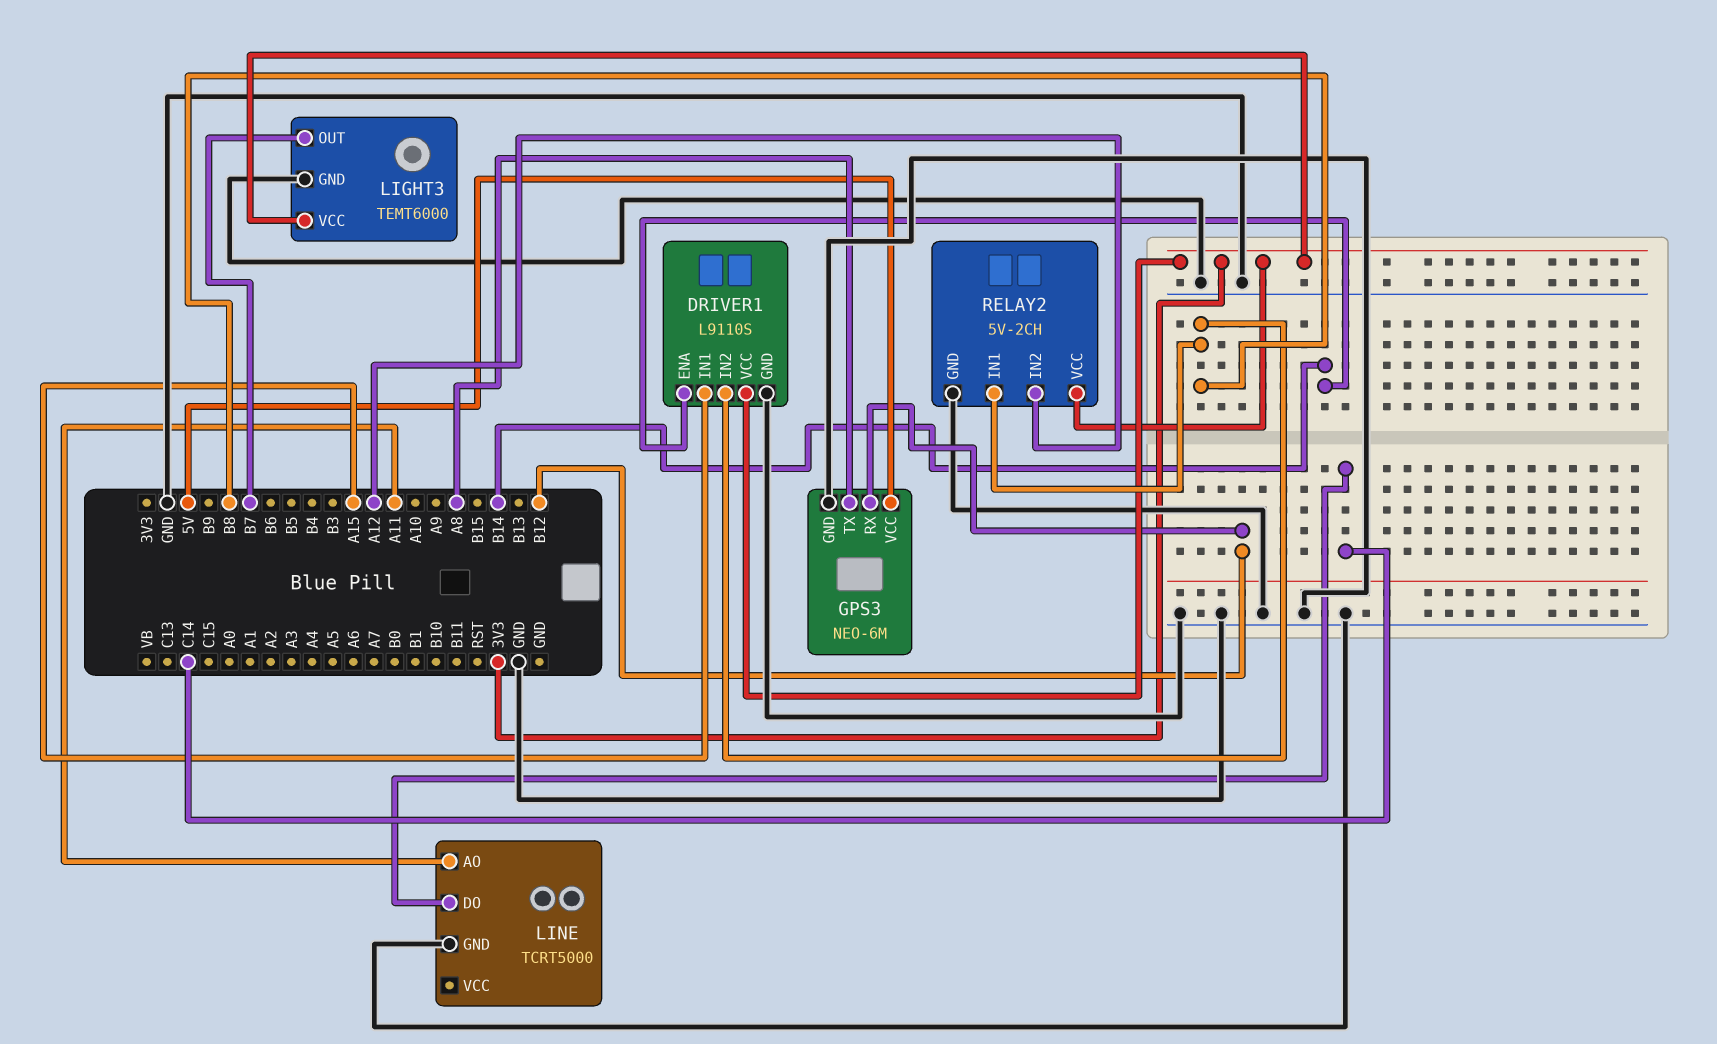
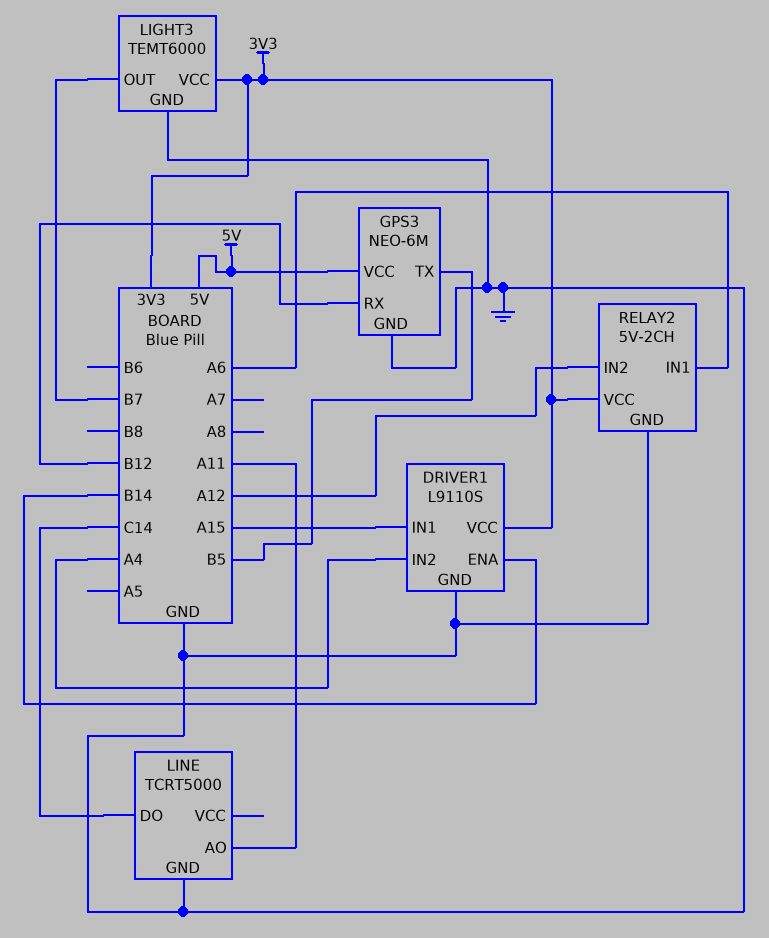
DRIVER1 pin IN2: B8 -> A4
GPS3 pin TX: A8 -> B5
RELAY2 pin IN1: B8 -> A6

